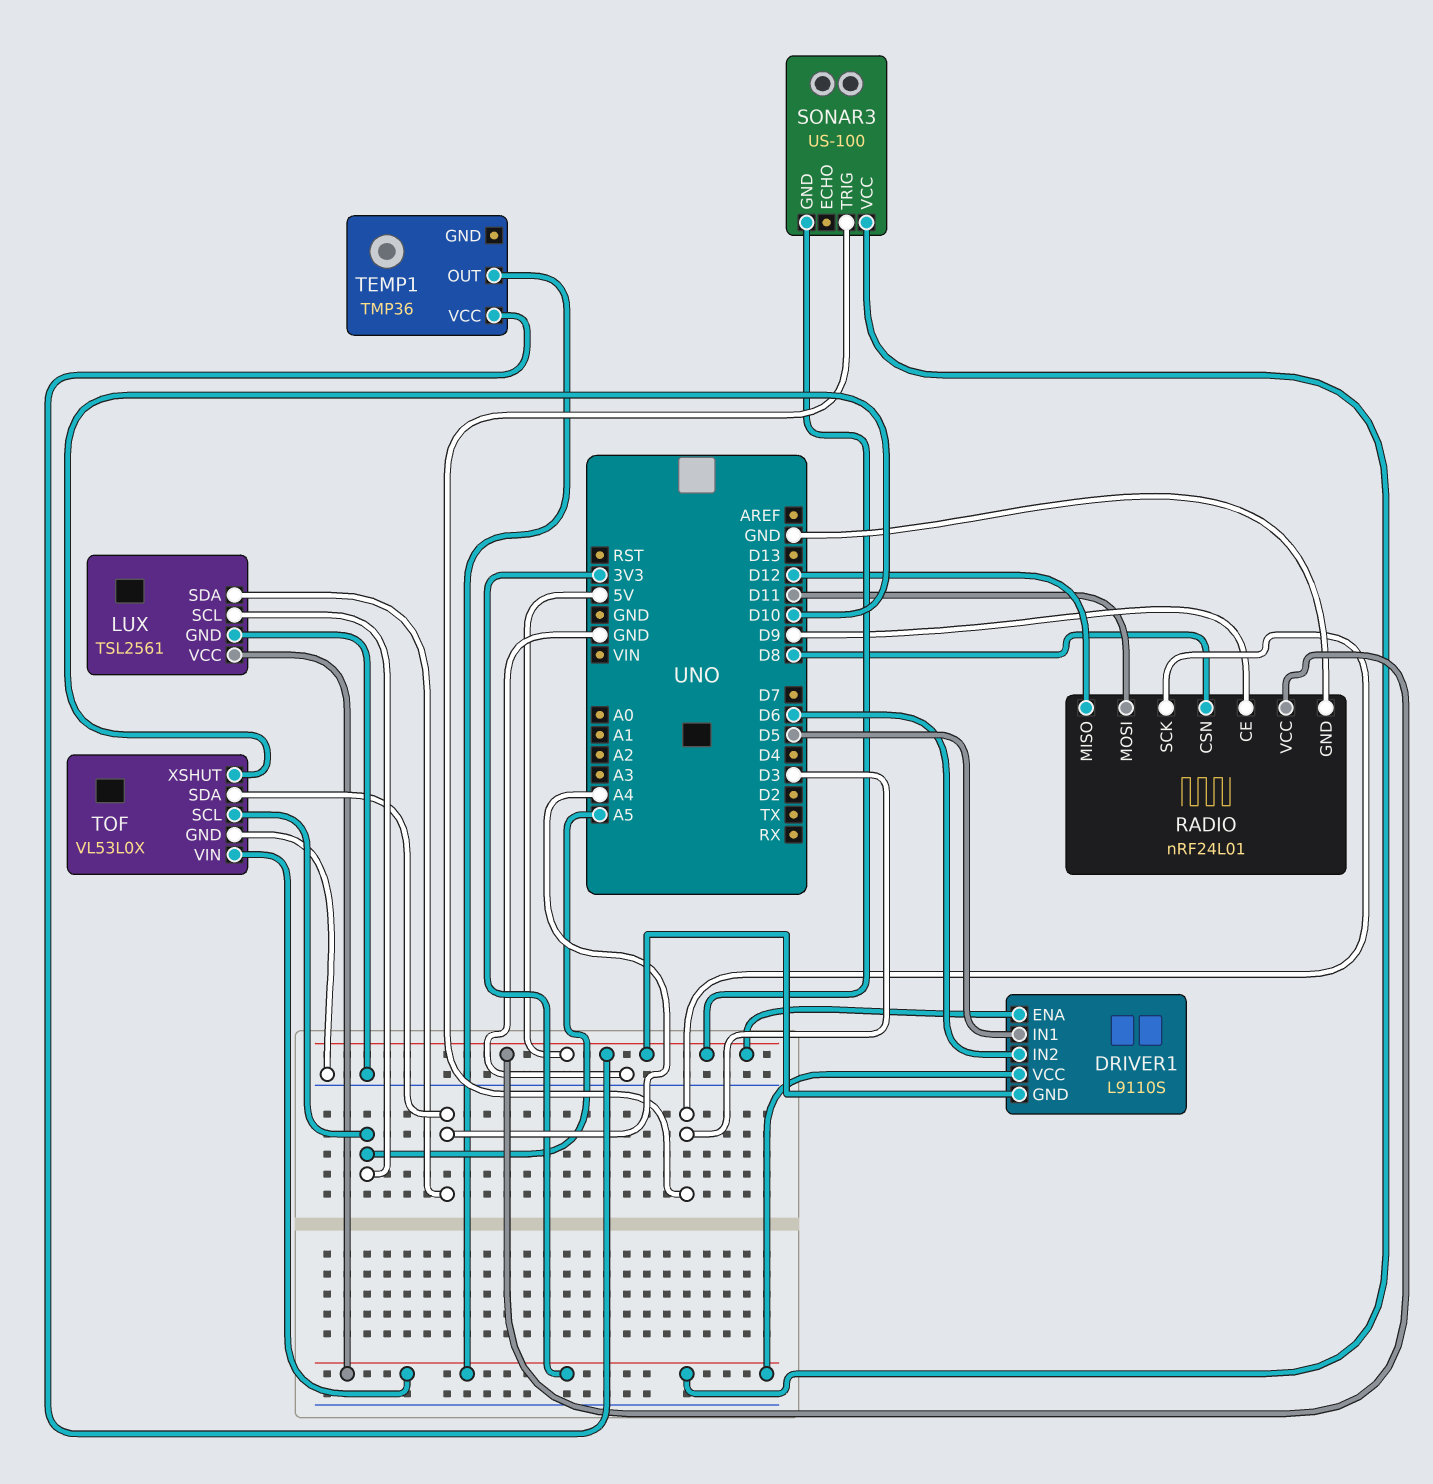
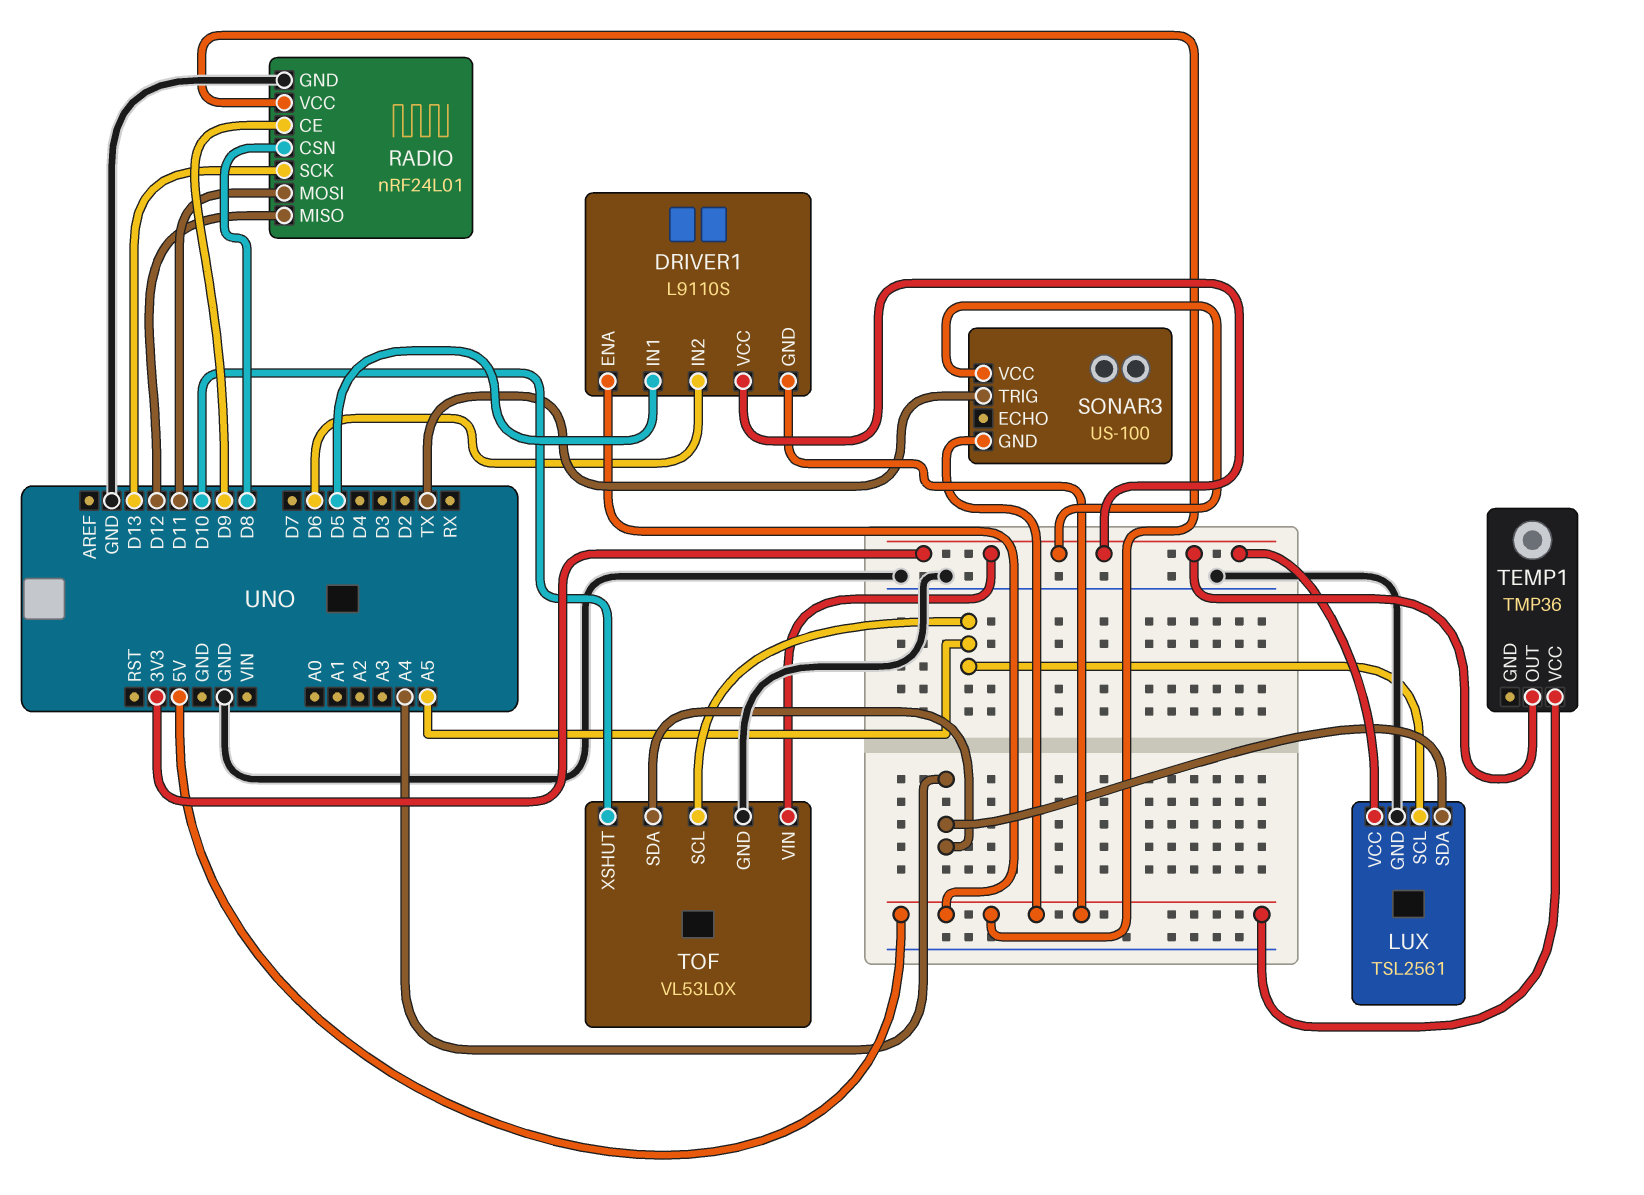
RADIO pin SCK: D3 -> D13
SONAR3 pin TRIG: D3 -> TX

